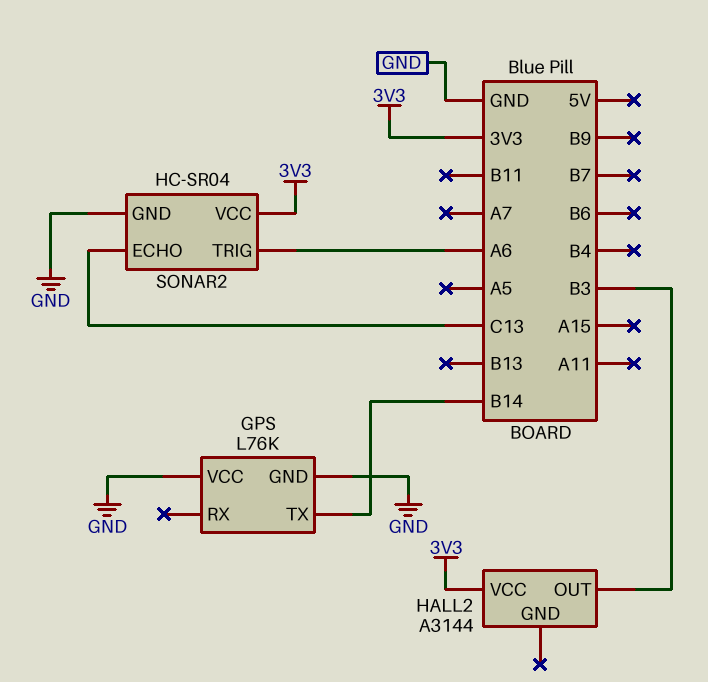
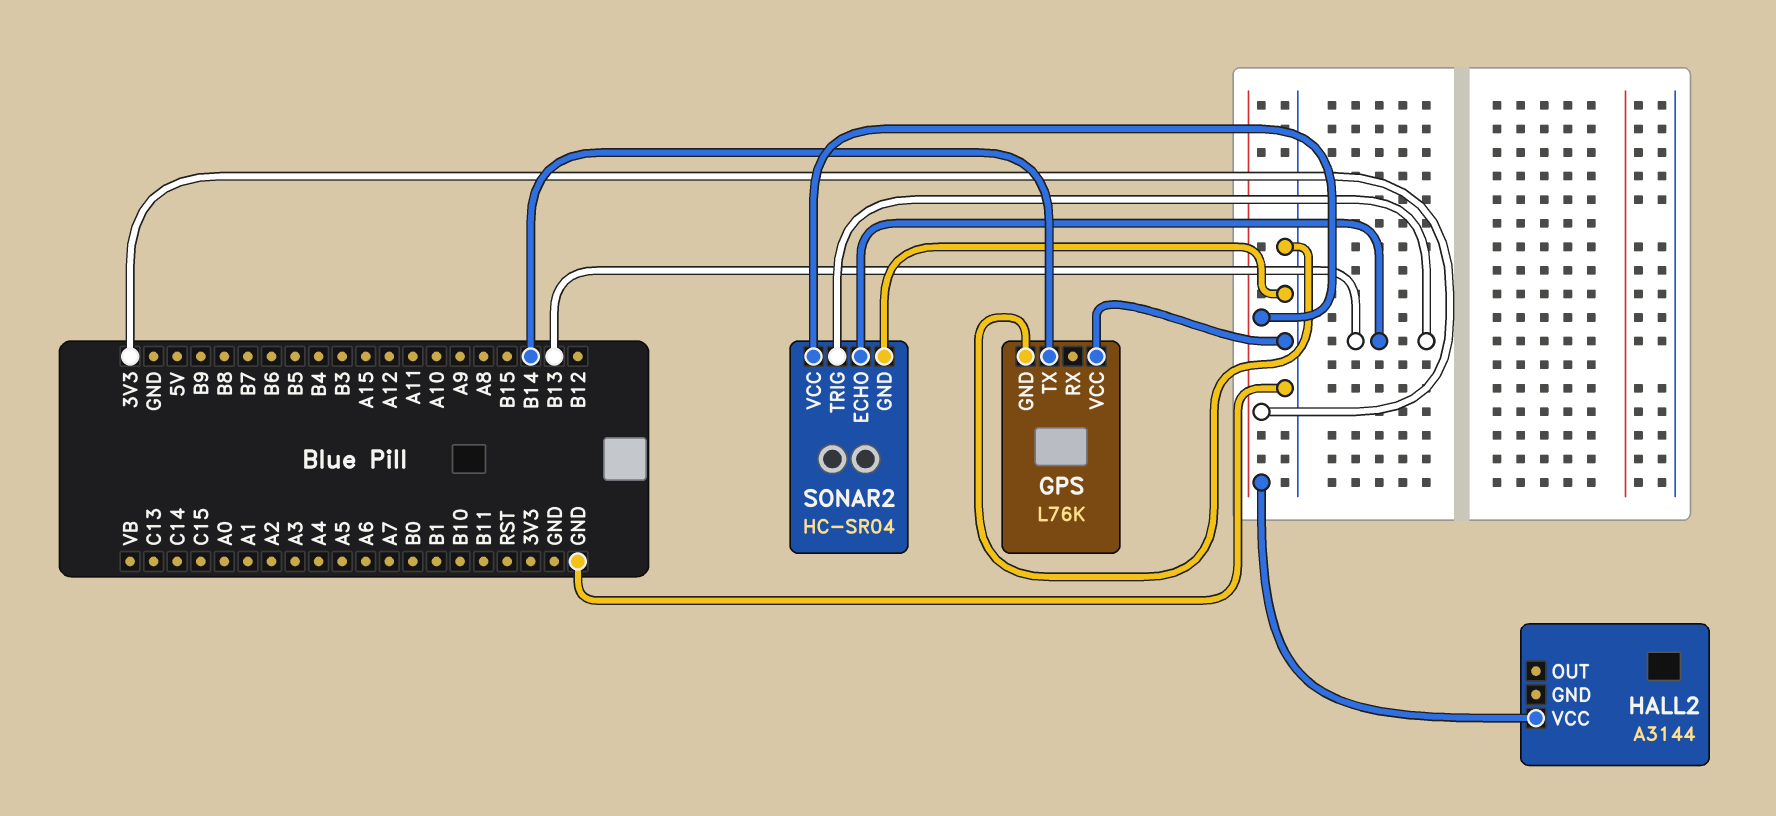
HALL2 pin OUT: B3 -> none
SONAR2 pin ECHO: C13 -> B13
SONAR2 pin TRIG: A6 -> B13

